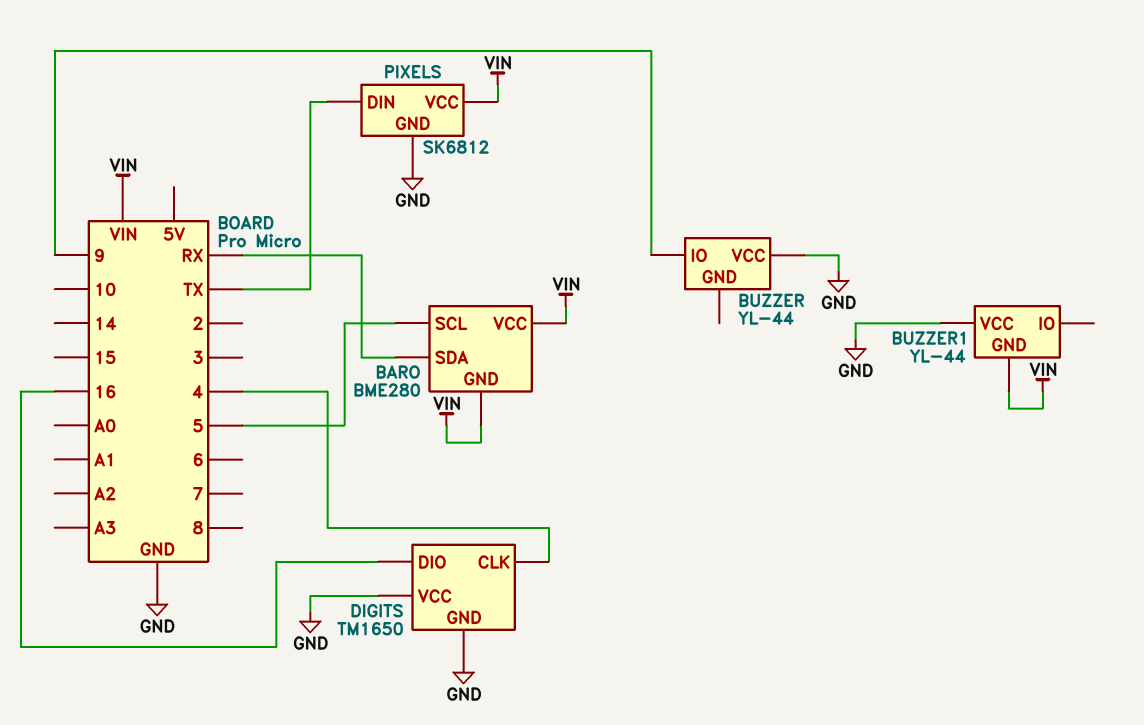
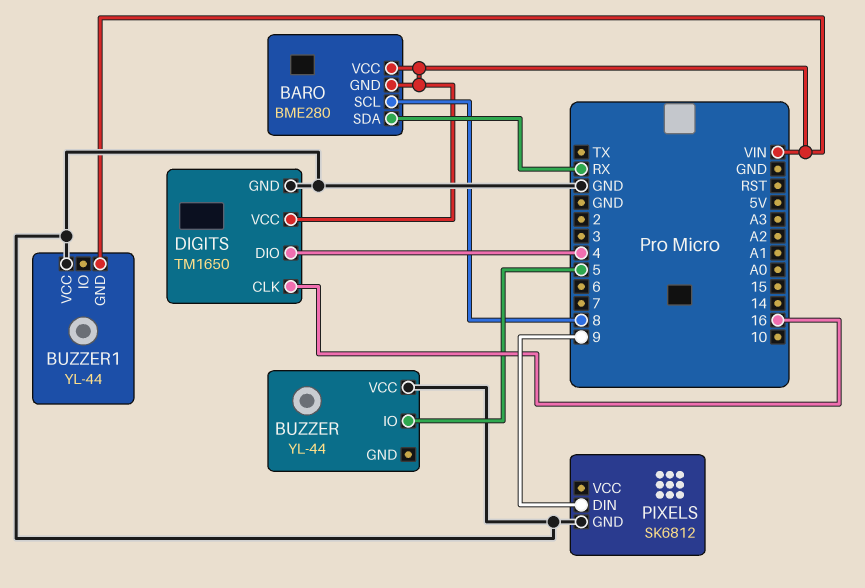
BARO pin SCL: 5 -> 8
BUZZER pin IO: 9 -> 5
DIGITS pin CLK: 4 -> 16
DIGITS pin DIO: 16 -> 4
DIGITS pin VCC: GND -> VIN
PIXELS pin DIN: TX -> 9
PIXELS pin VCC: VIN -> none

